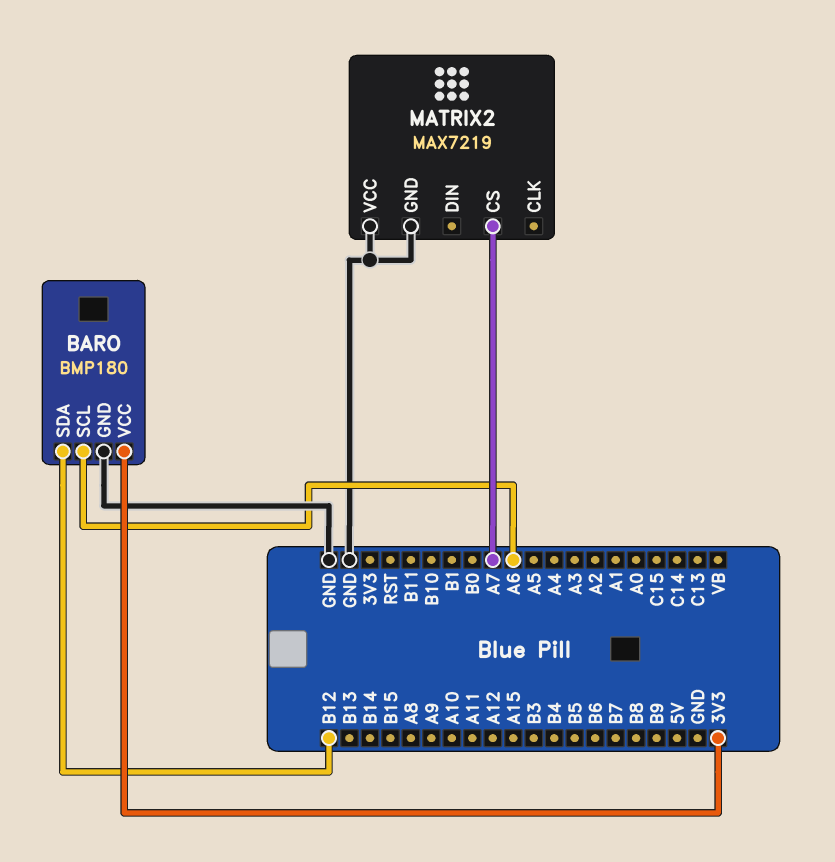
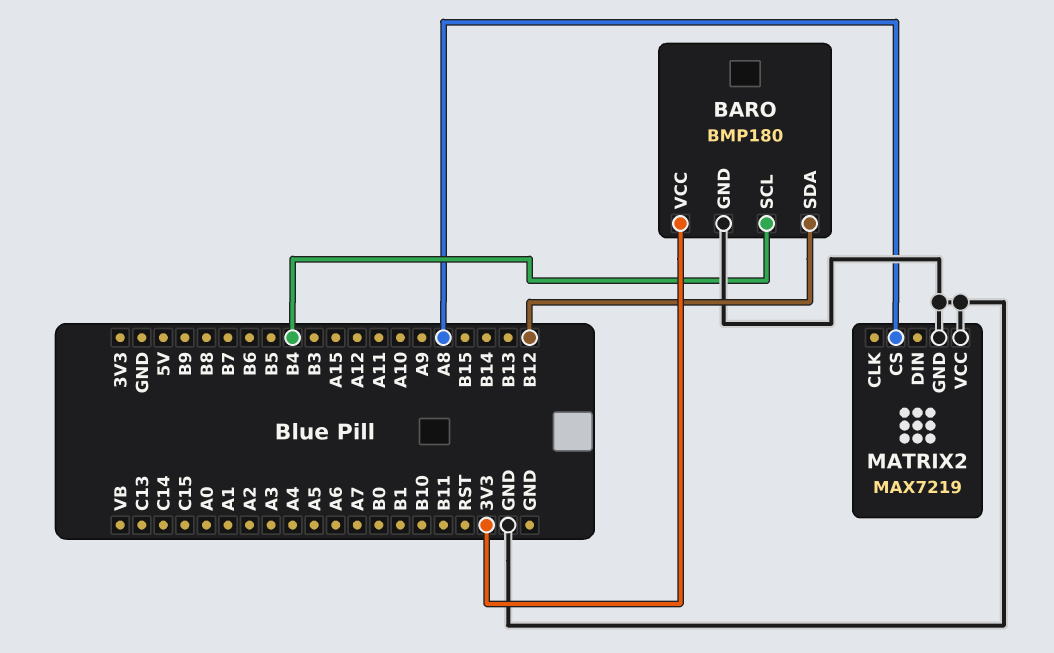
BARO pin SCL: A6 -> B4
MATRIX2 pin CS: A7 -> A8

